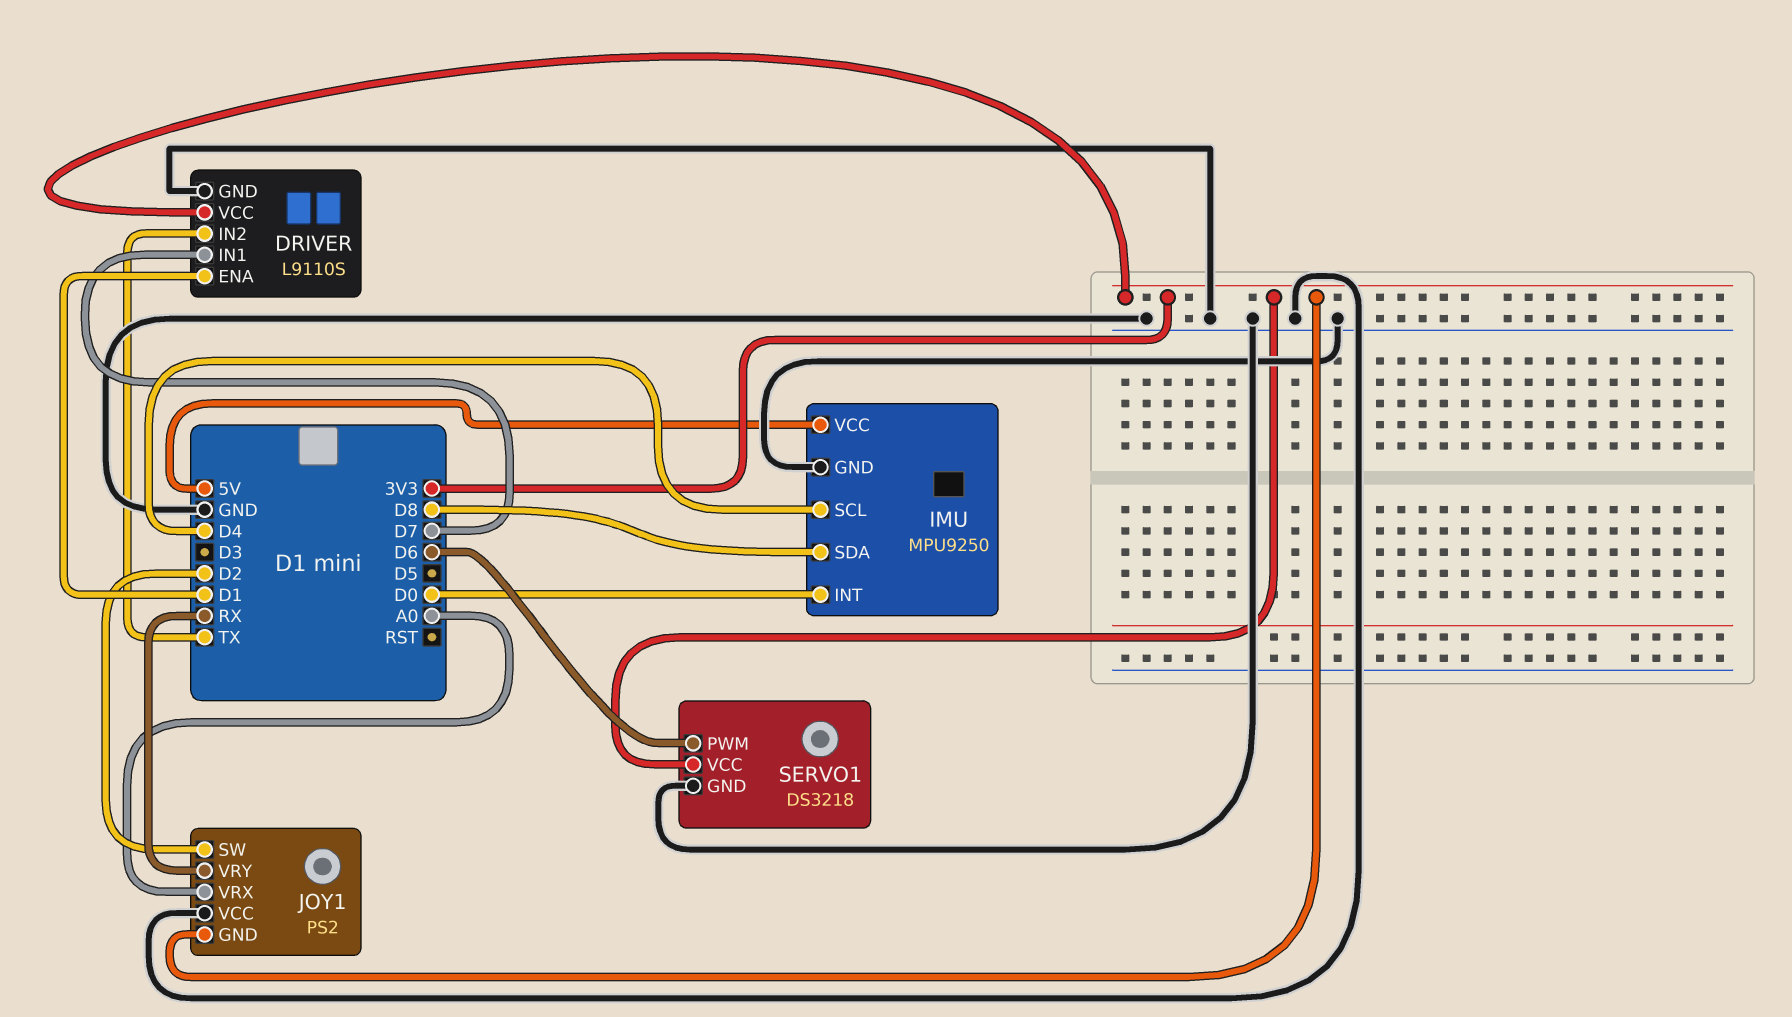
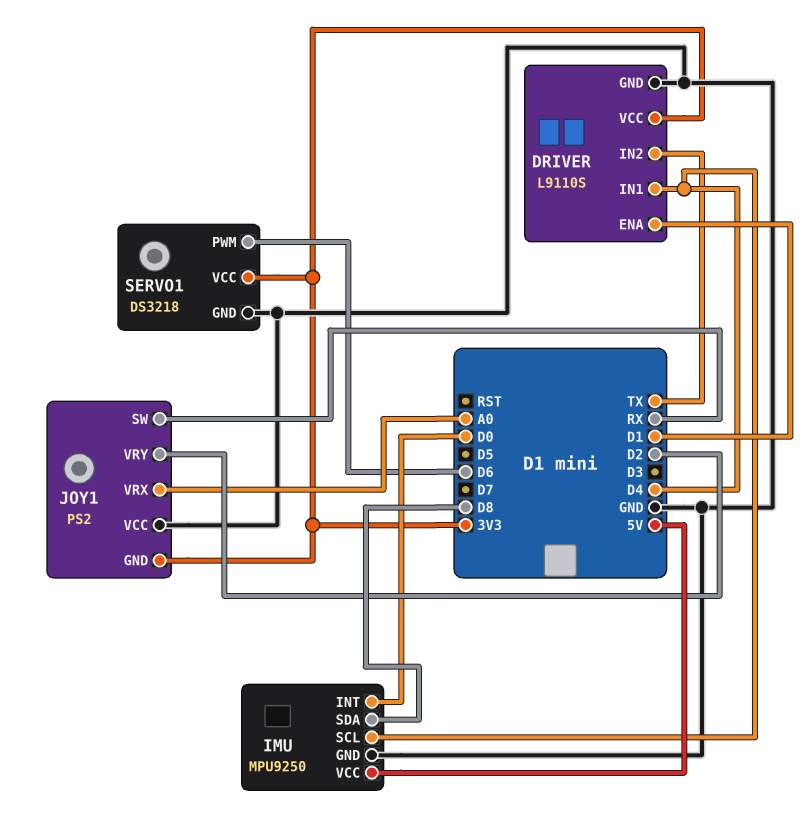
DRIVER pin IN1: D7 -> D4
JOY1 pin SW: D2 -> RX
JOY1 pin VRY: RX -> D2

